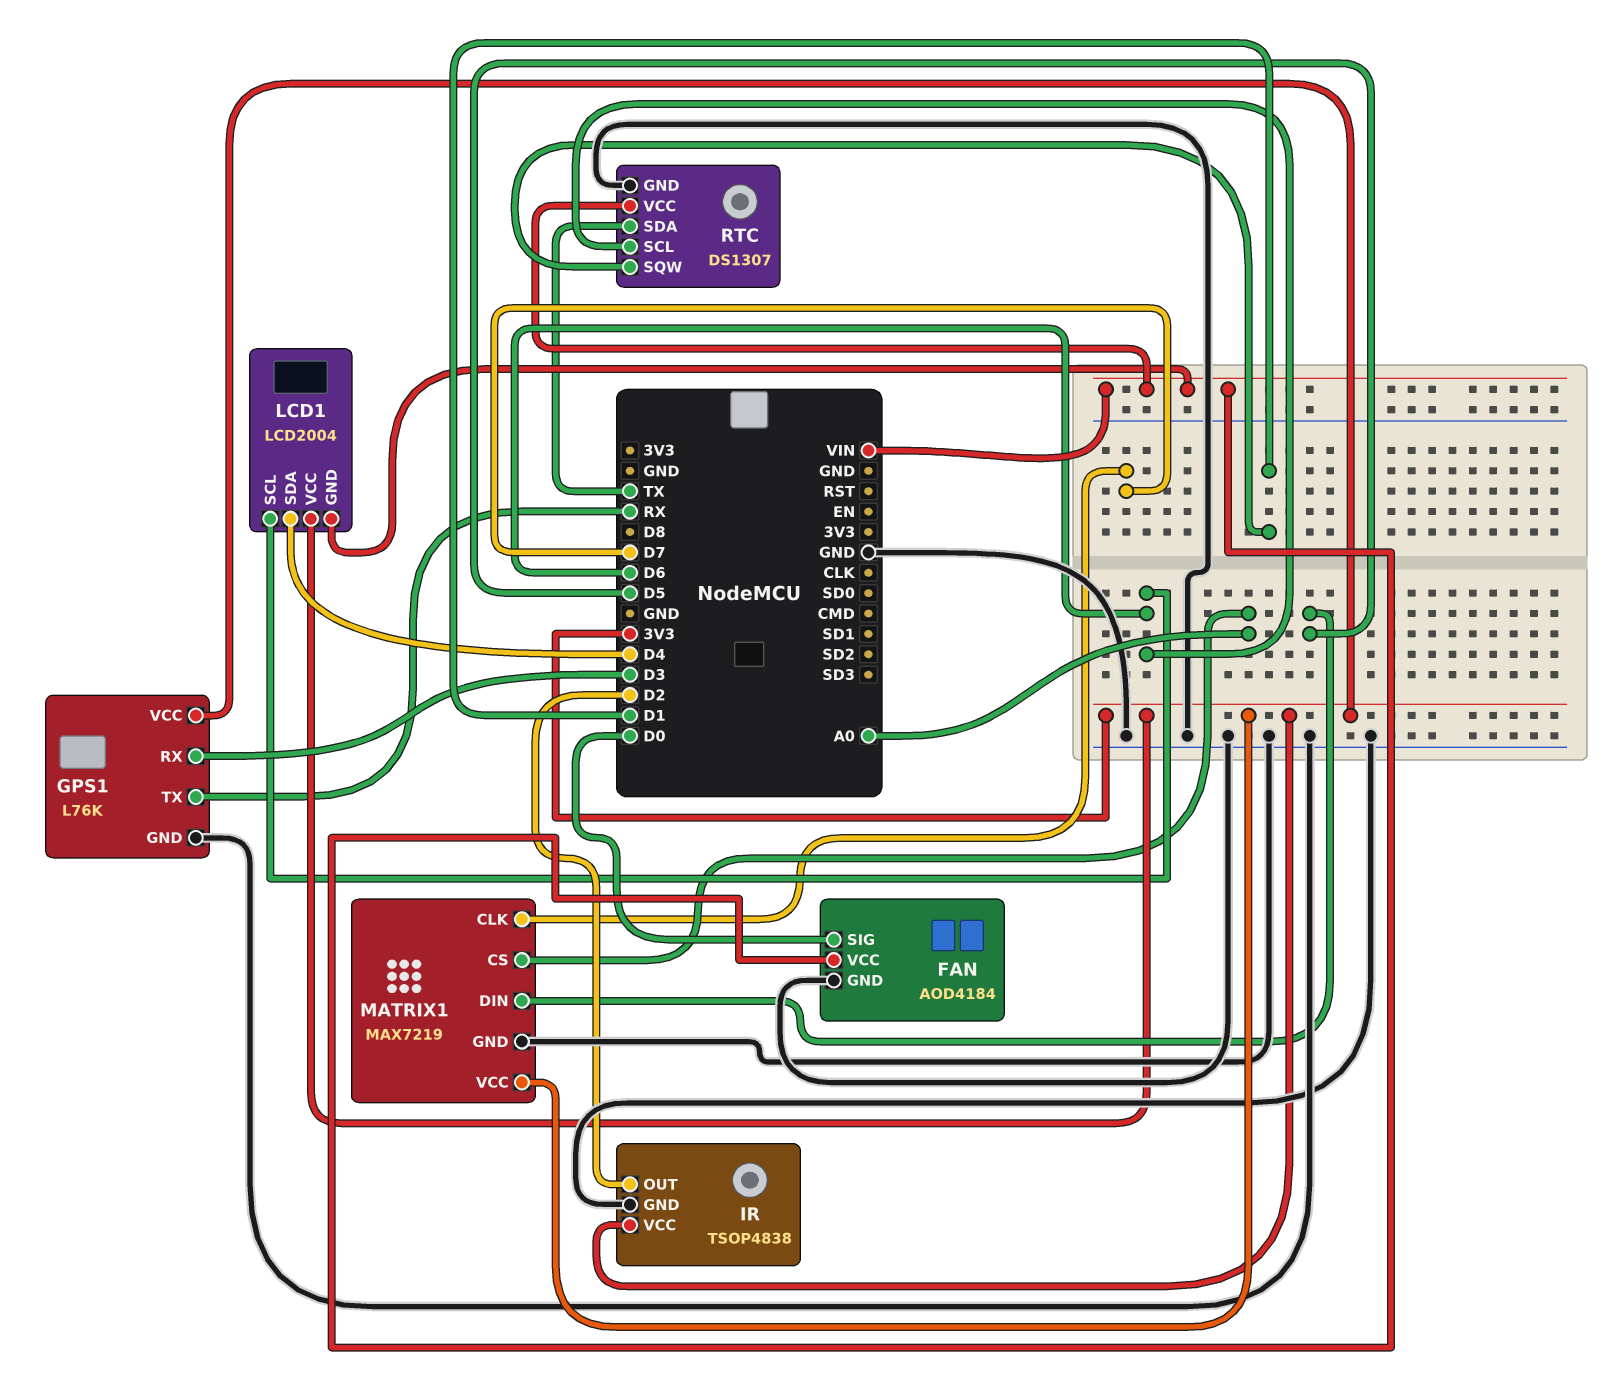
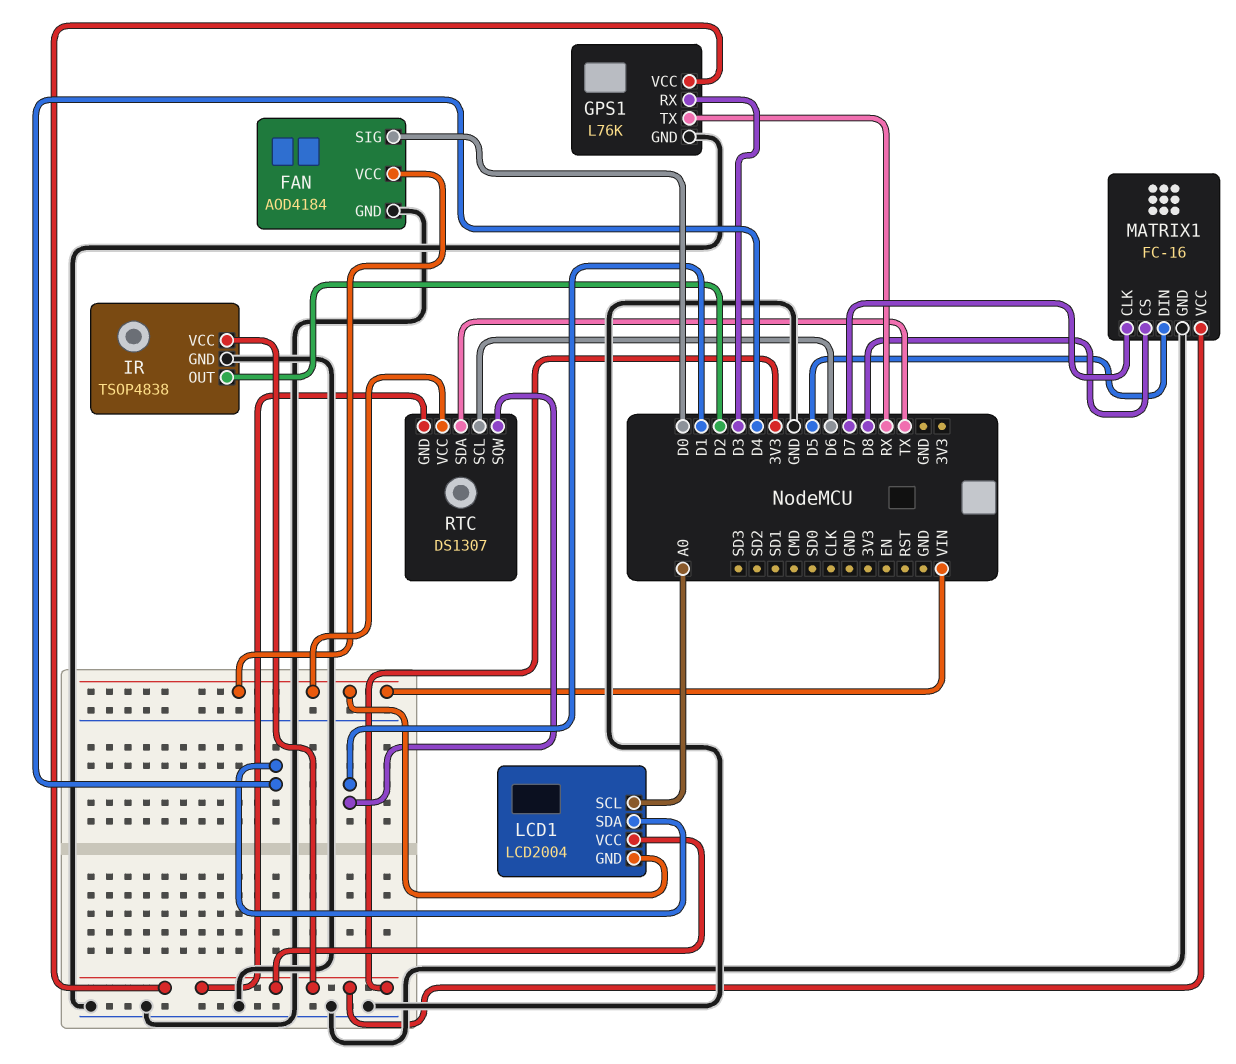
LCD1 pin SCL: D6 -> A0
MATRIX1: MAX7219 -> FC-16
MATRIX1 pin CS: A0 -> D8
RTC pin GND: GND -> 3V3

